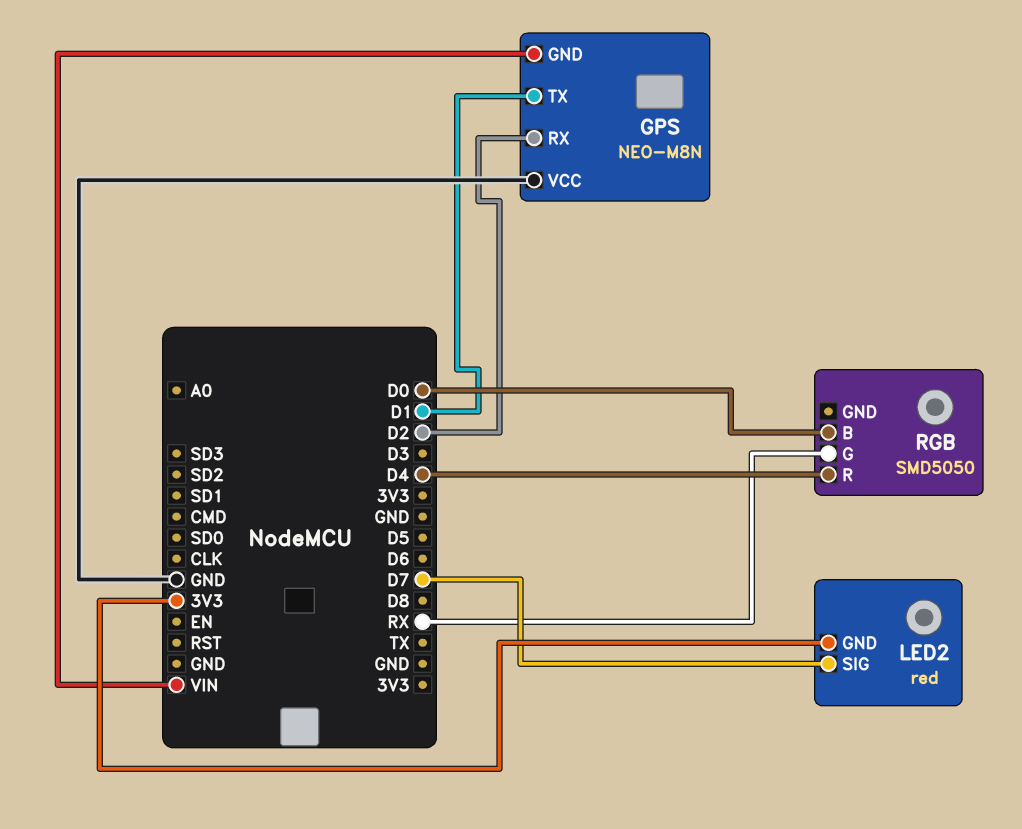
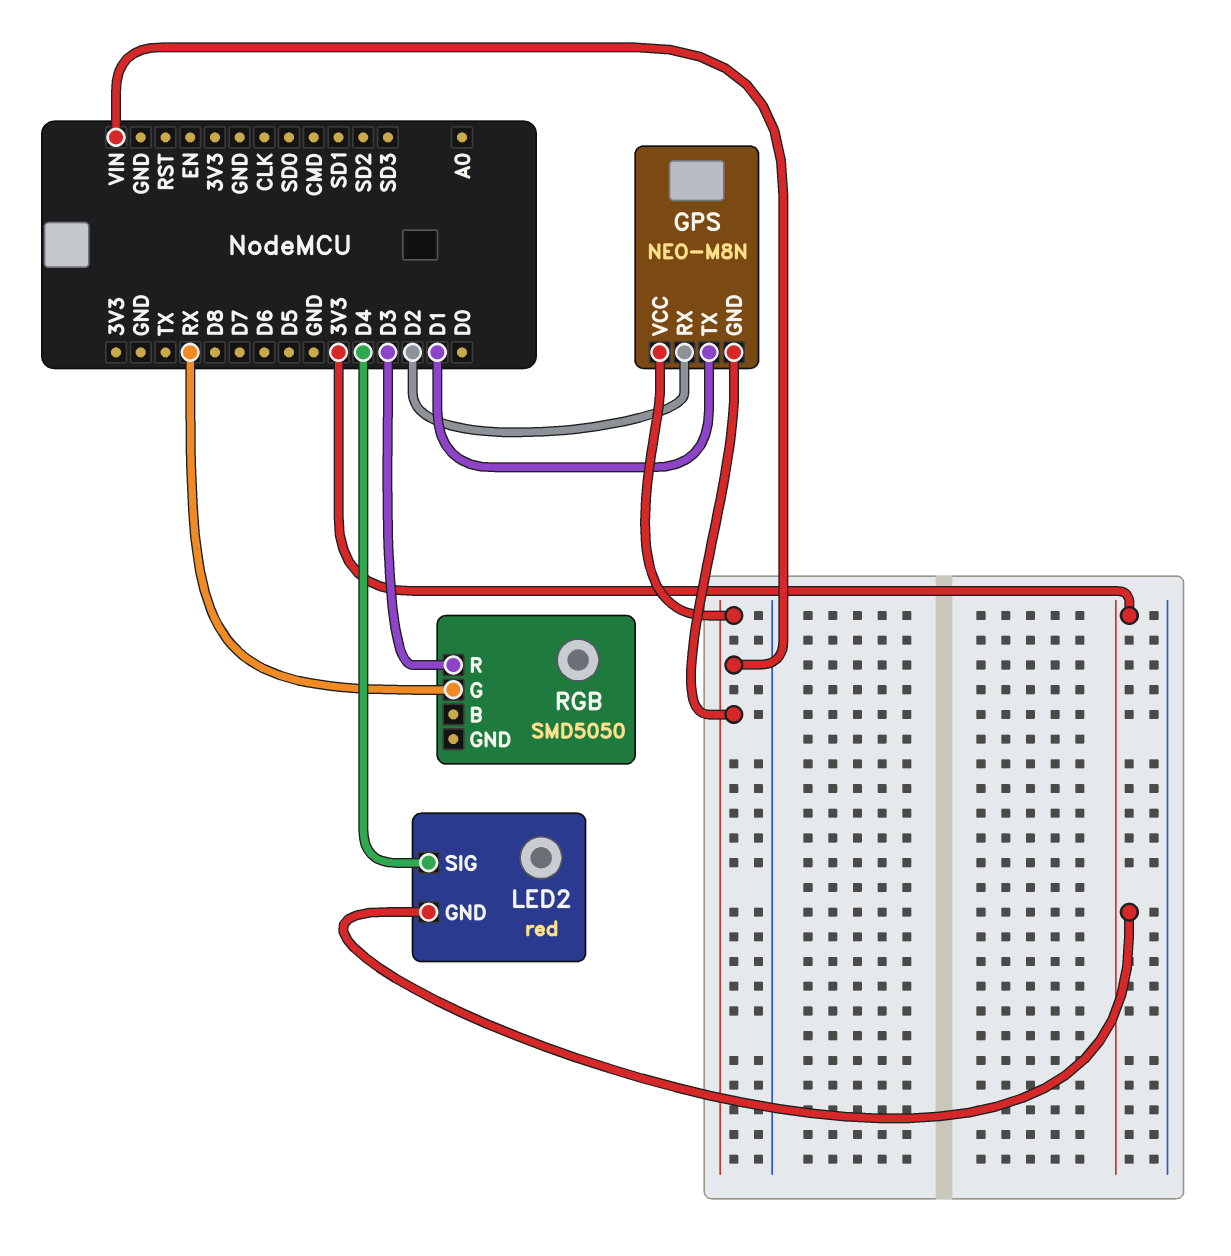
GPS pin VCC: GND -> VIN
LED2 pin SIG: D7 -> D4
RGB pin B: D0 -> none
RGB pin R: D4 -> D3

